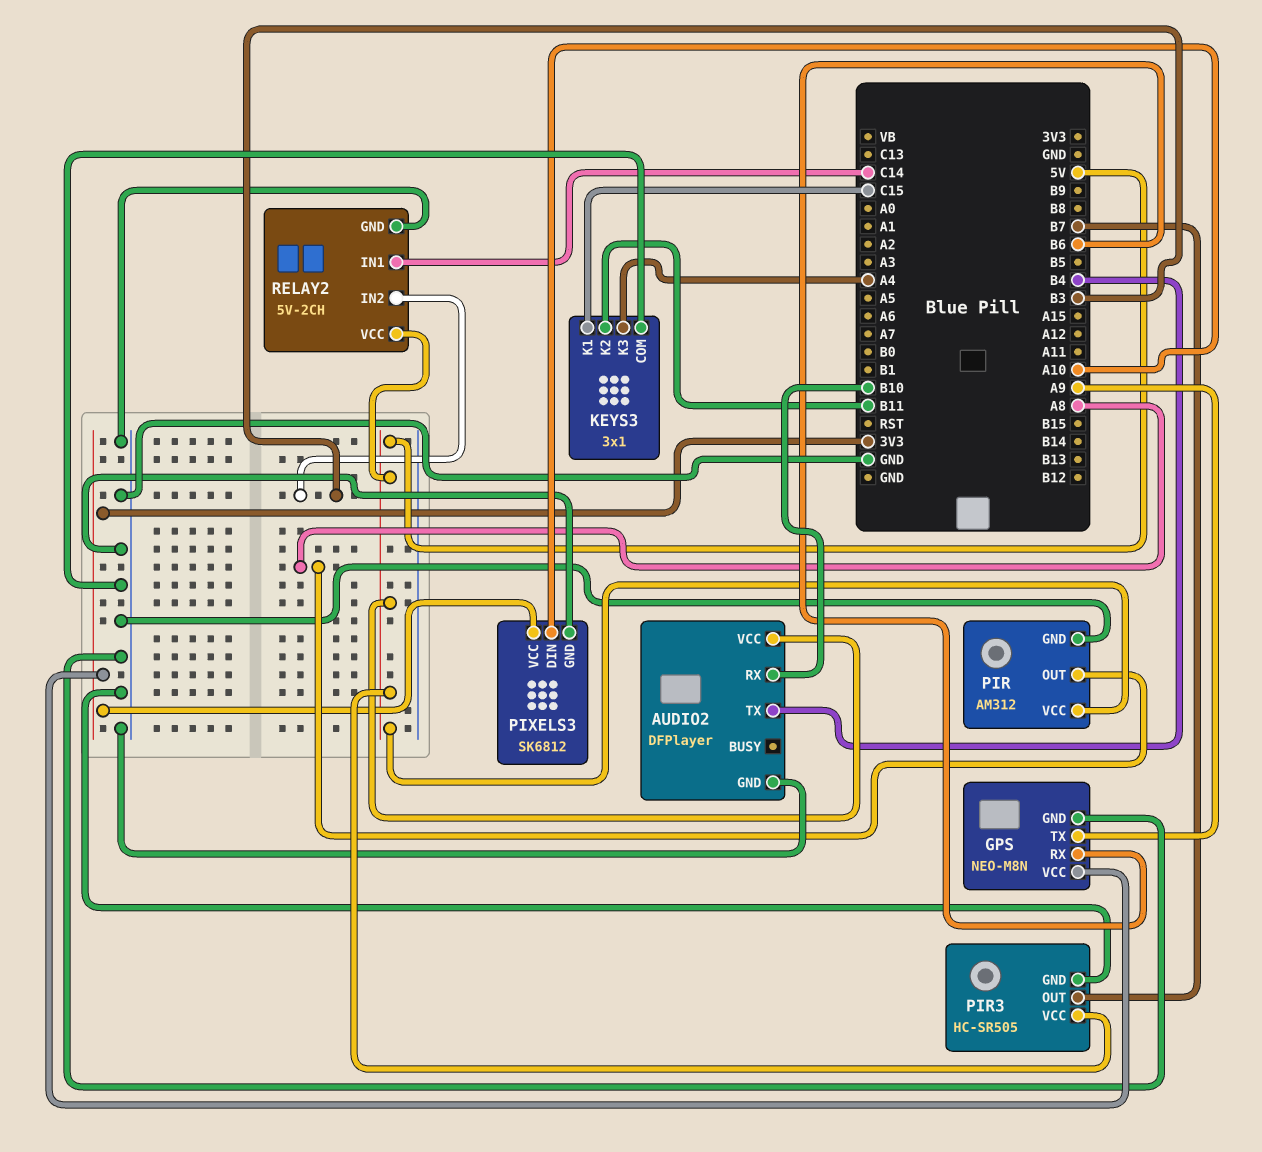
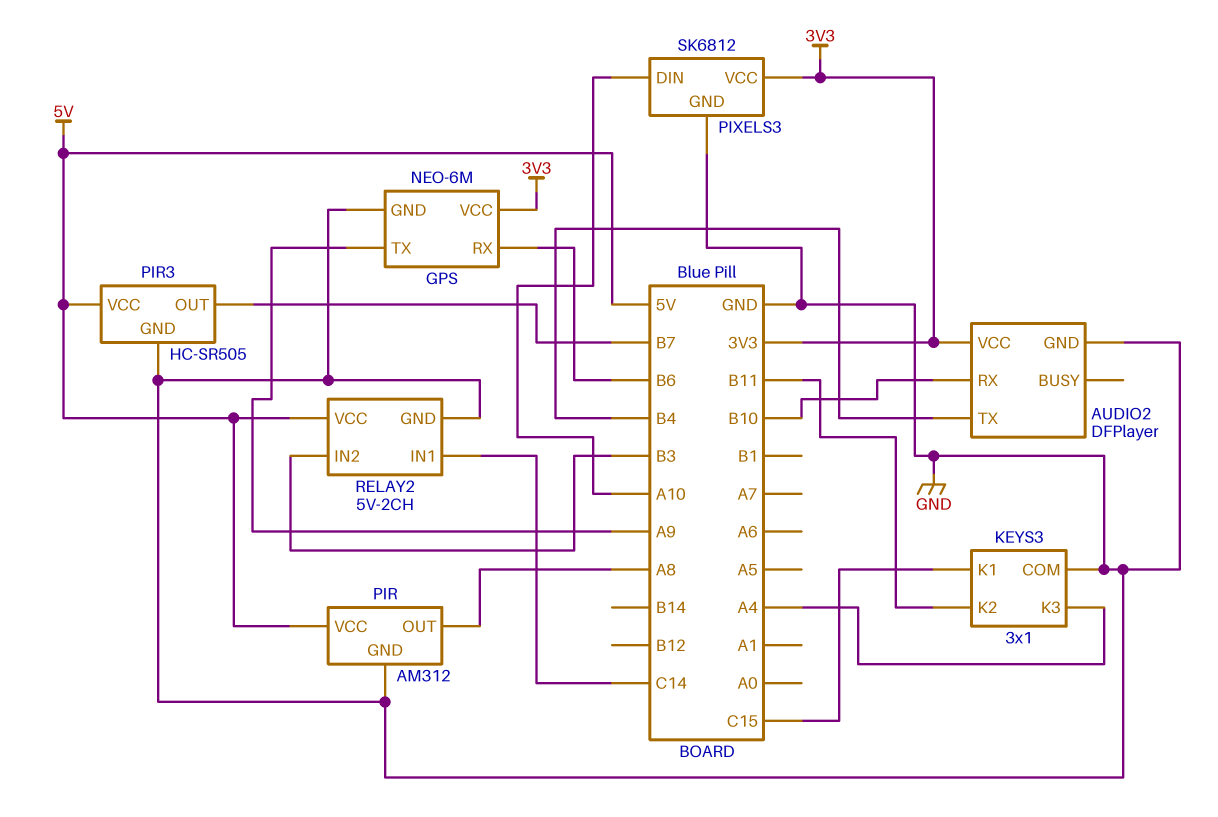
AUDIO2 pin VCC: 5V -> 3V3
GPS: NEO-M8N -> NEO-6M

